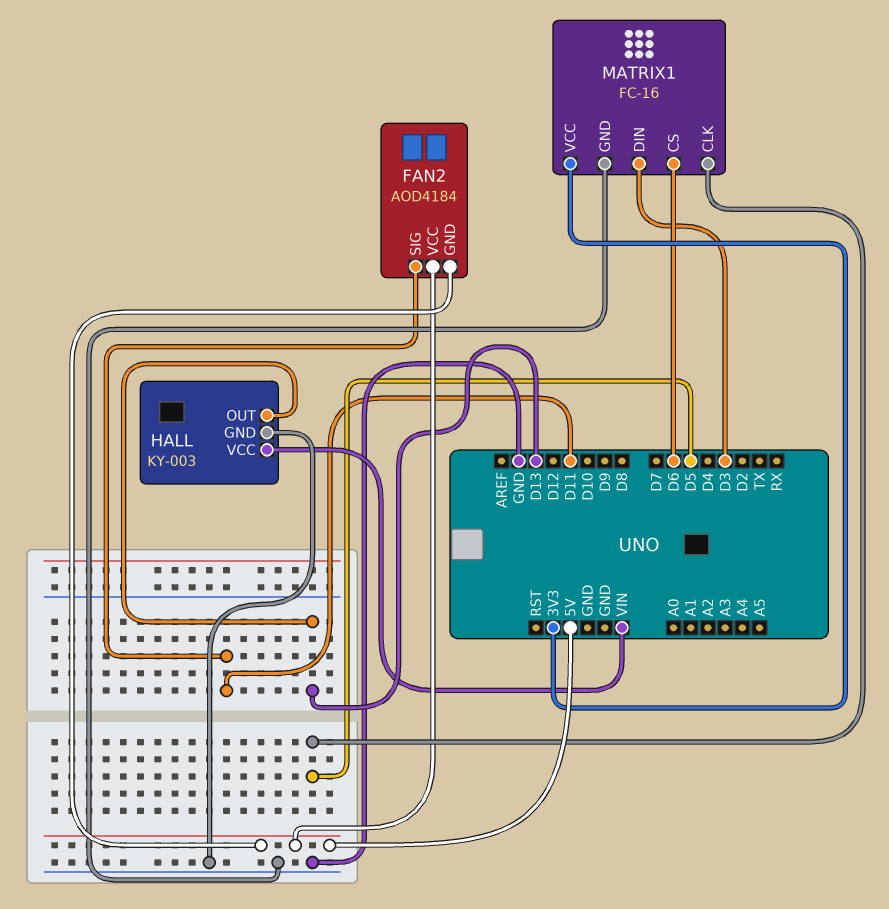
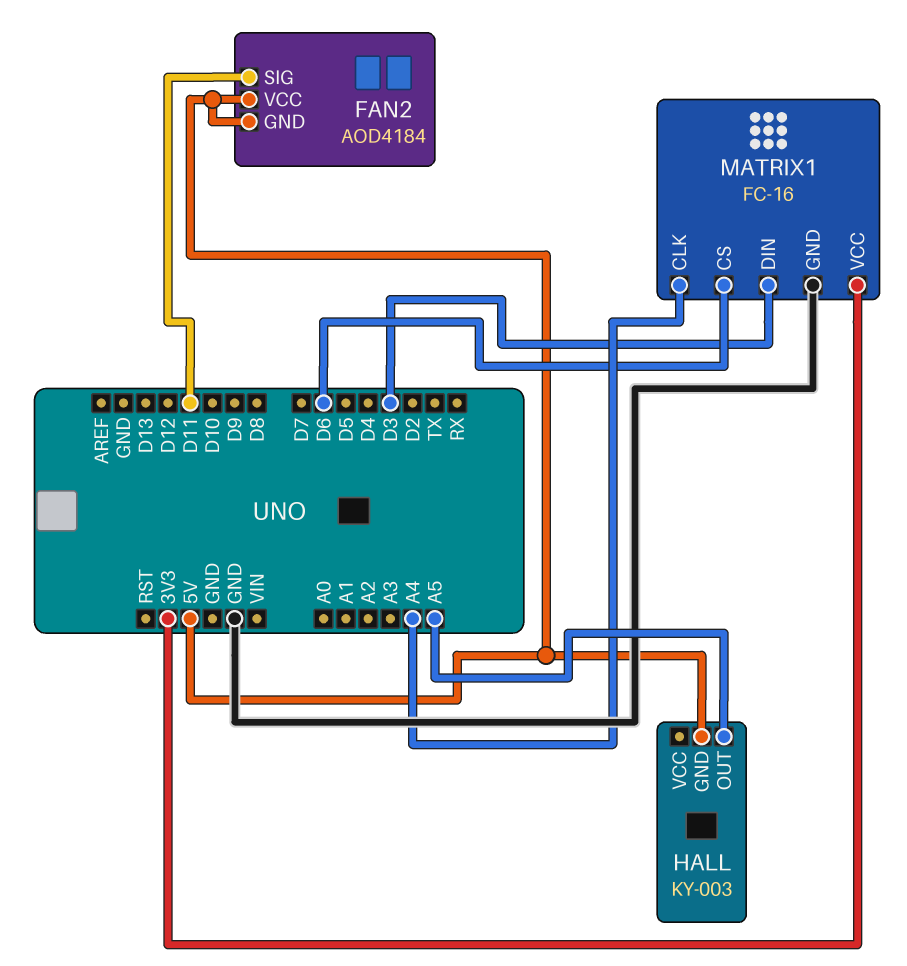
HALL pin GND: GND -> 5V
HALL pin OUT: D13 -> A5
HALL pin VCC: VIN -> none
MATRIX1 pin CLK: D5 -> A4

